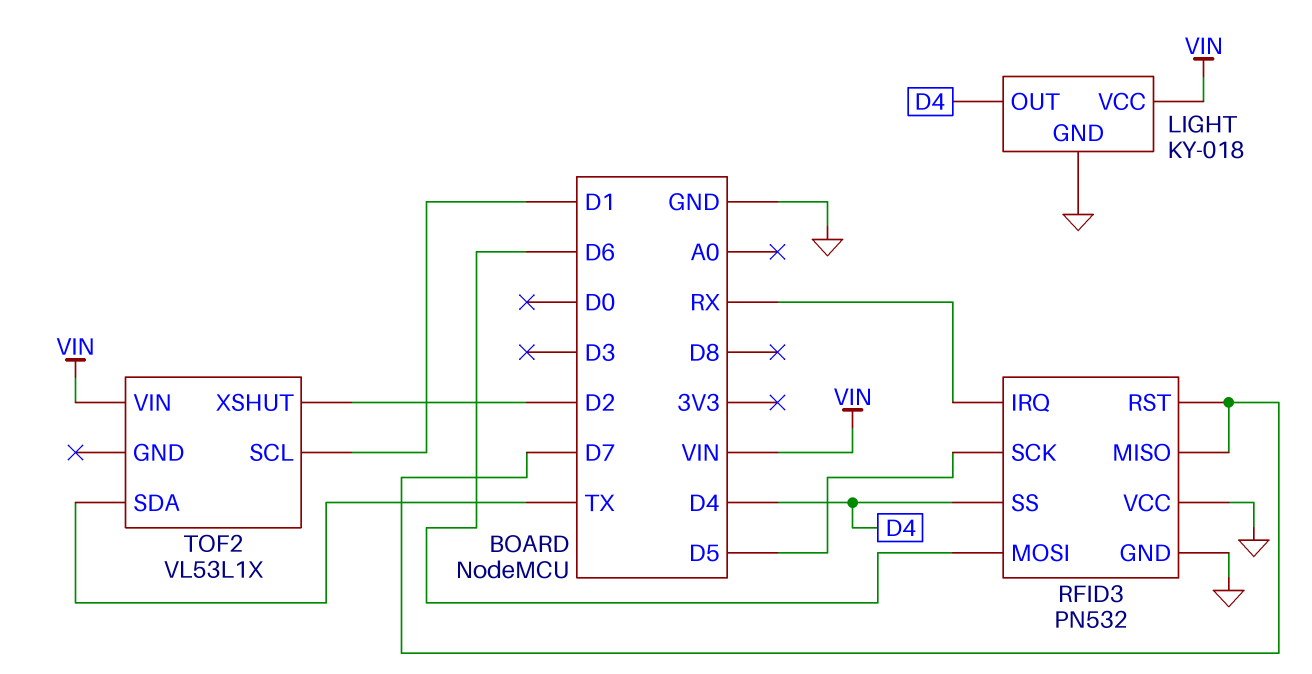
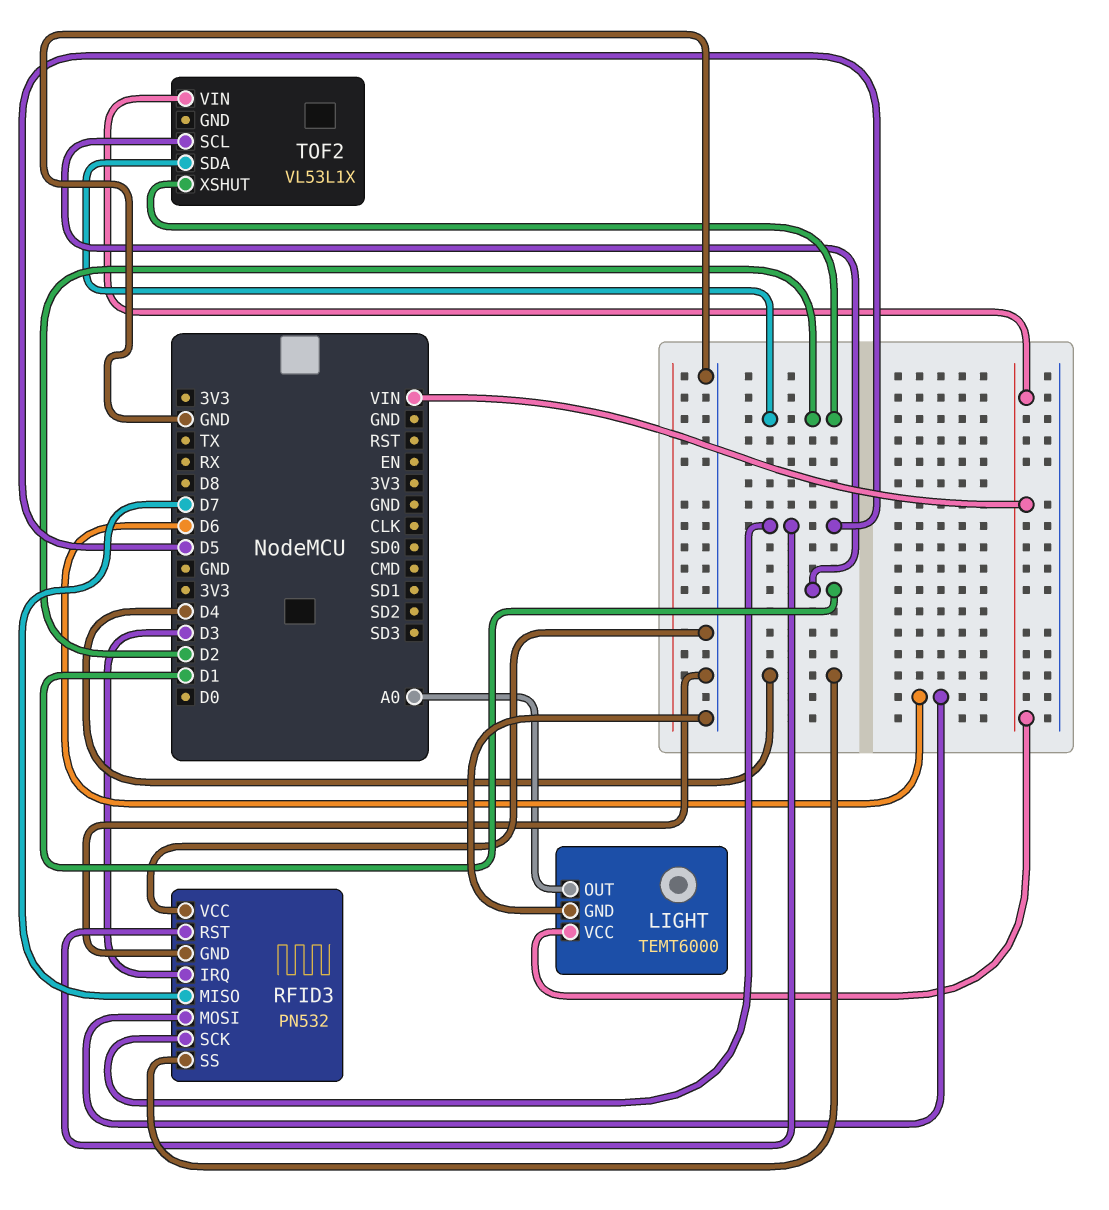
LIGHT: KY-018 -> TEMT6000
LIGHT pin OUT: D4 -> A0
RFID3 pin IRQ: RX -> D3
RFID3 pin RST: D7 -> D5
TOF2 pin SDA: TX -> D2

